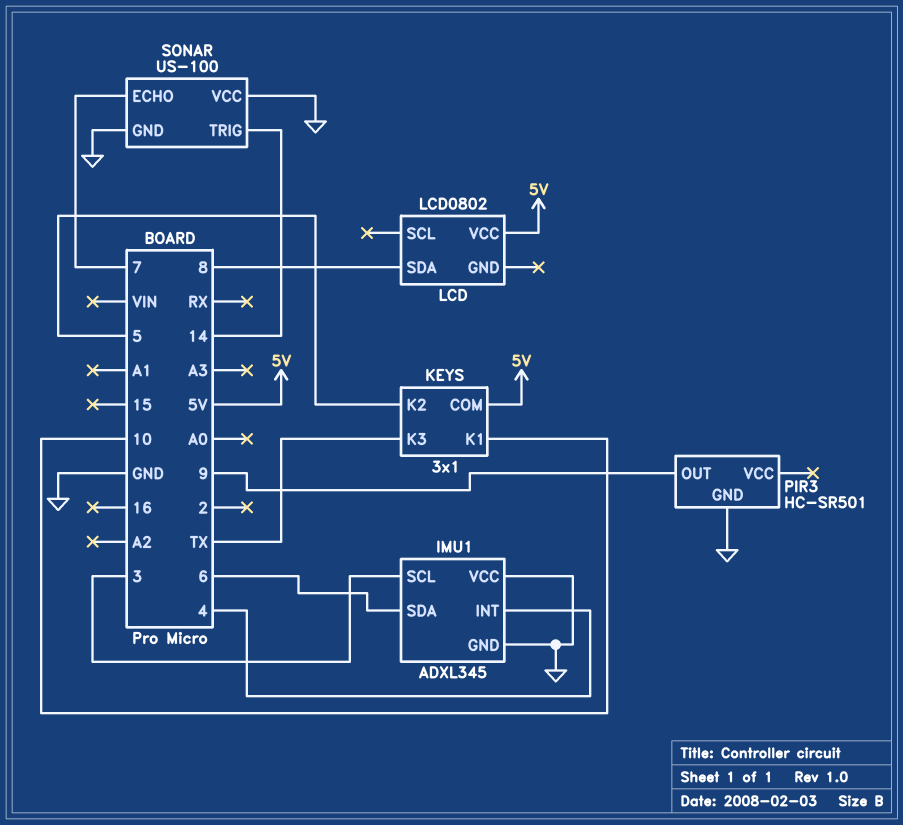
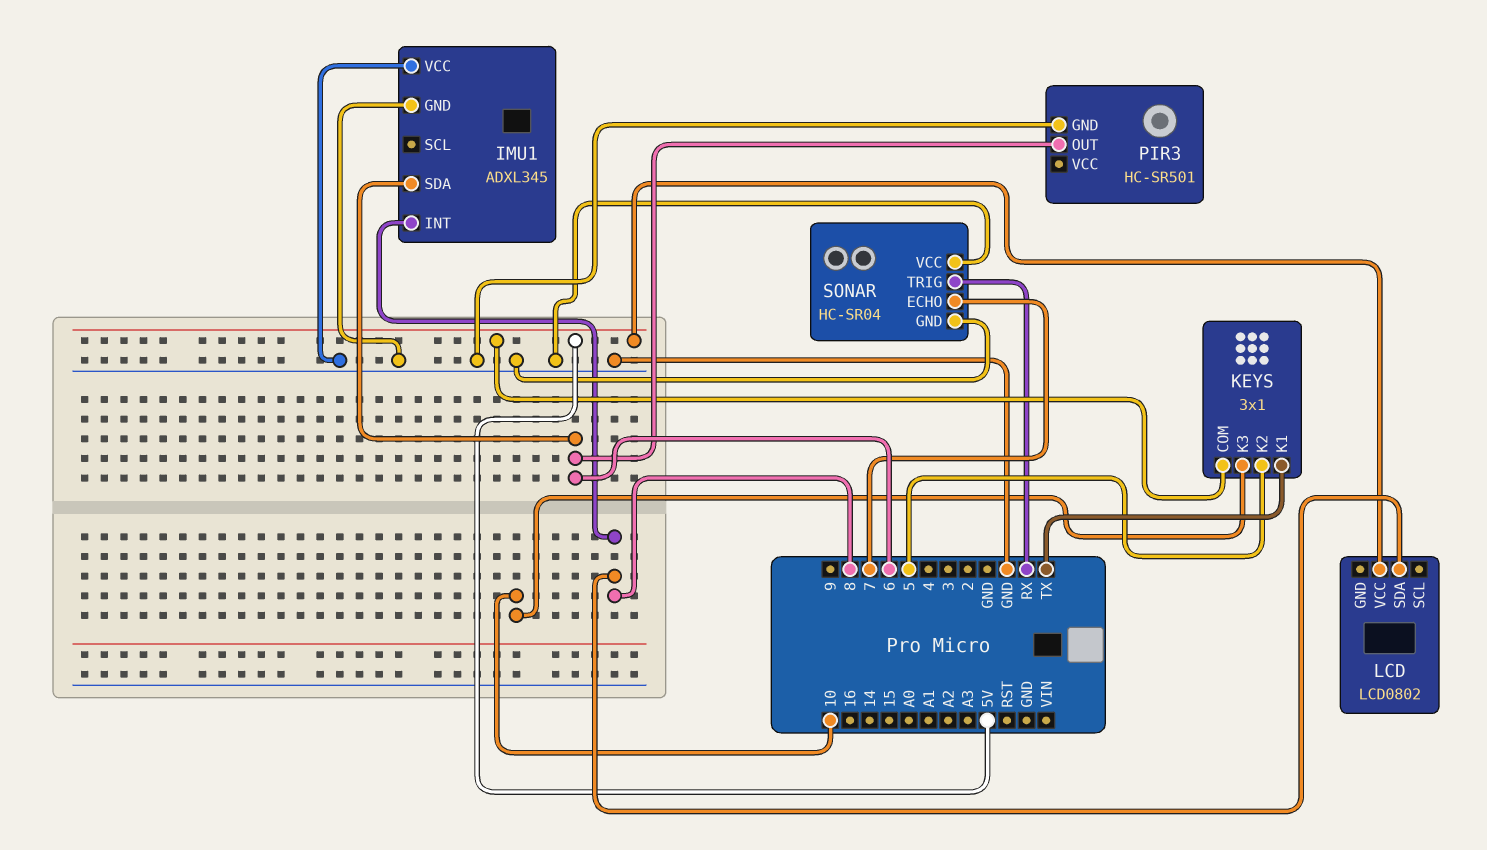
IMU1 pin INT: 4 -> 8
IMU1 pin SCL: 3 -> none
KEYS pin K1: 10 -> TX
KEYS pin K3: TX -> 10
PIR3 pin OUT: 9 -> 6
SONAR: US-100 -> HC-SR04
SONAR pin TRIG: 14 -> RX

